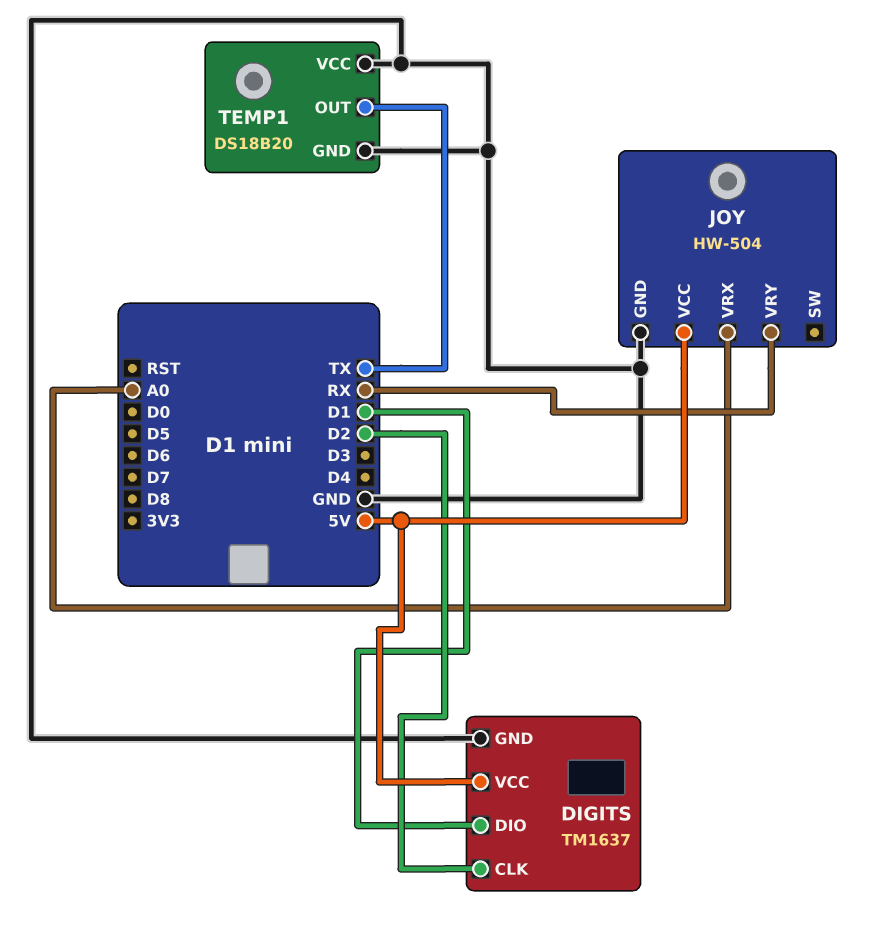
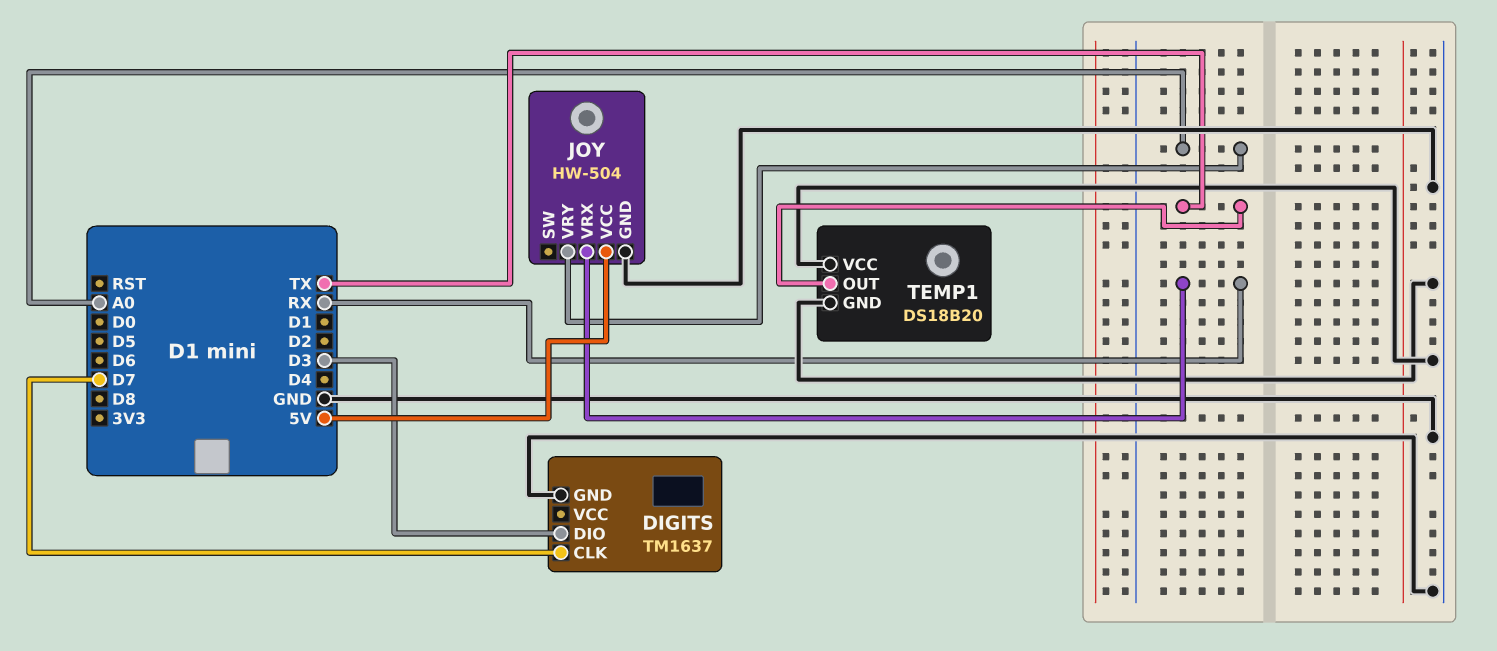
DIGITS pin CLK: D2 -> D7
DIGITS pin DIO: D1 -> D3
DIGITS pin VCC: 5V -> none
JOY pin VRX: A0 -> RX
JOY pin VRY: RX -> A0

